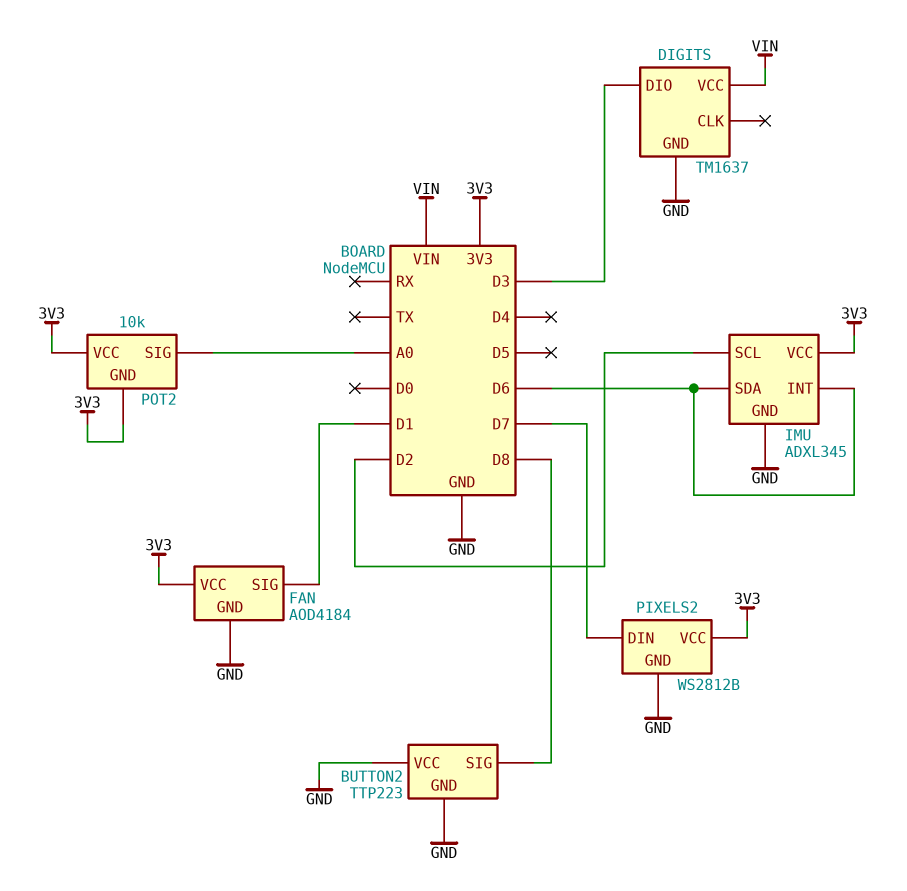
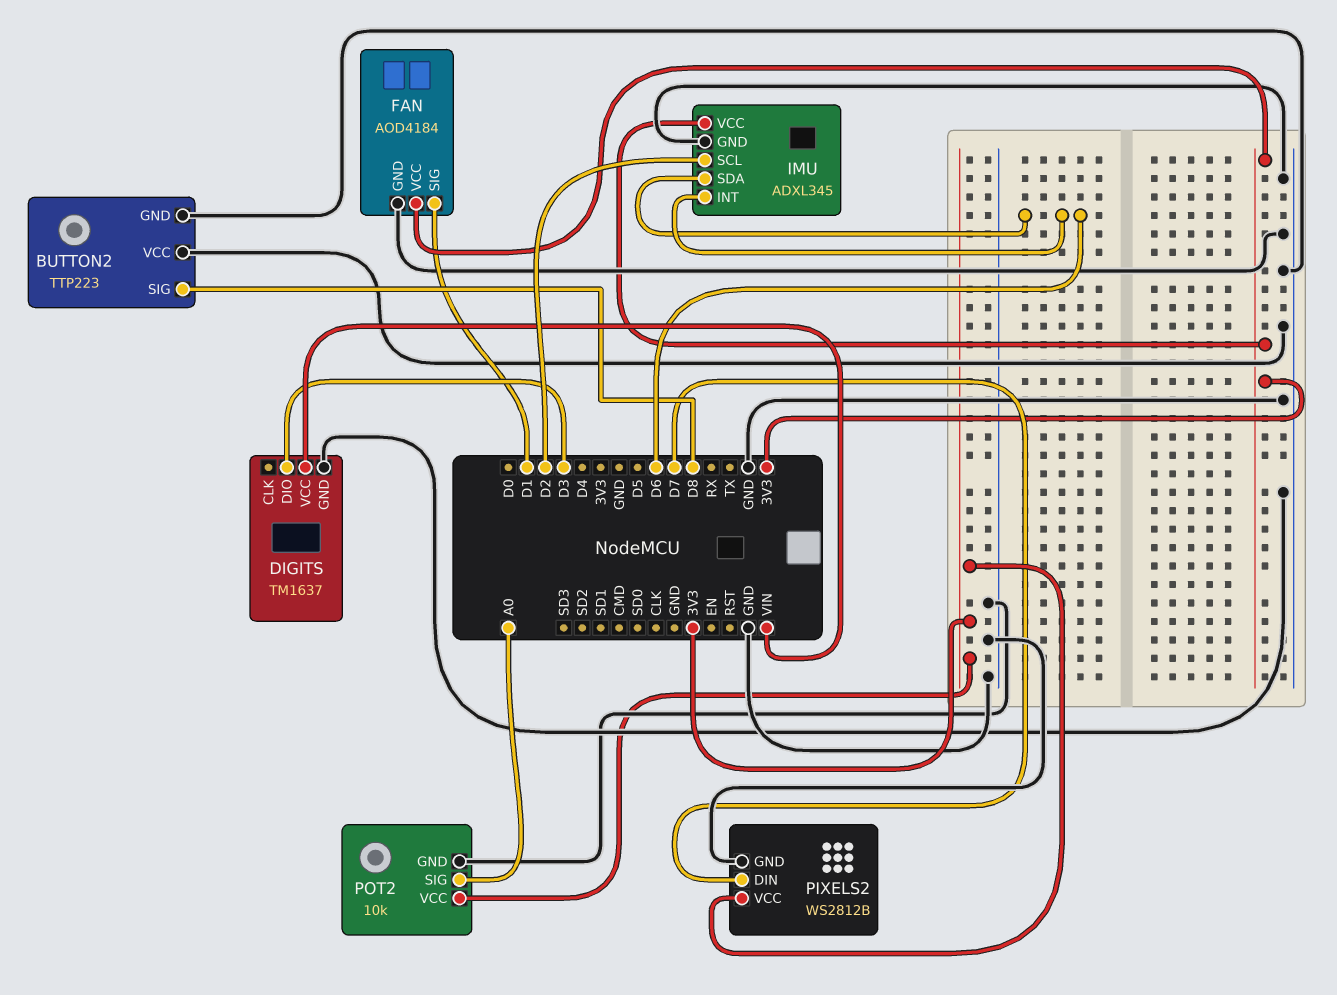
POT2 pin GND: 3V3 -> GND

